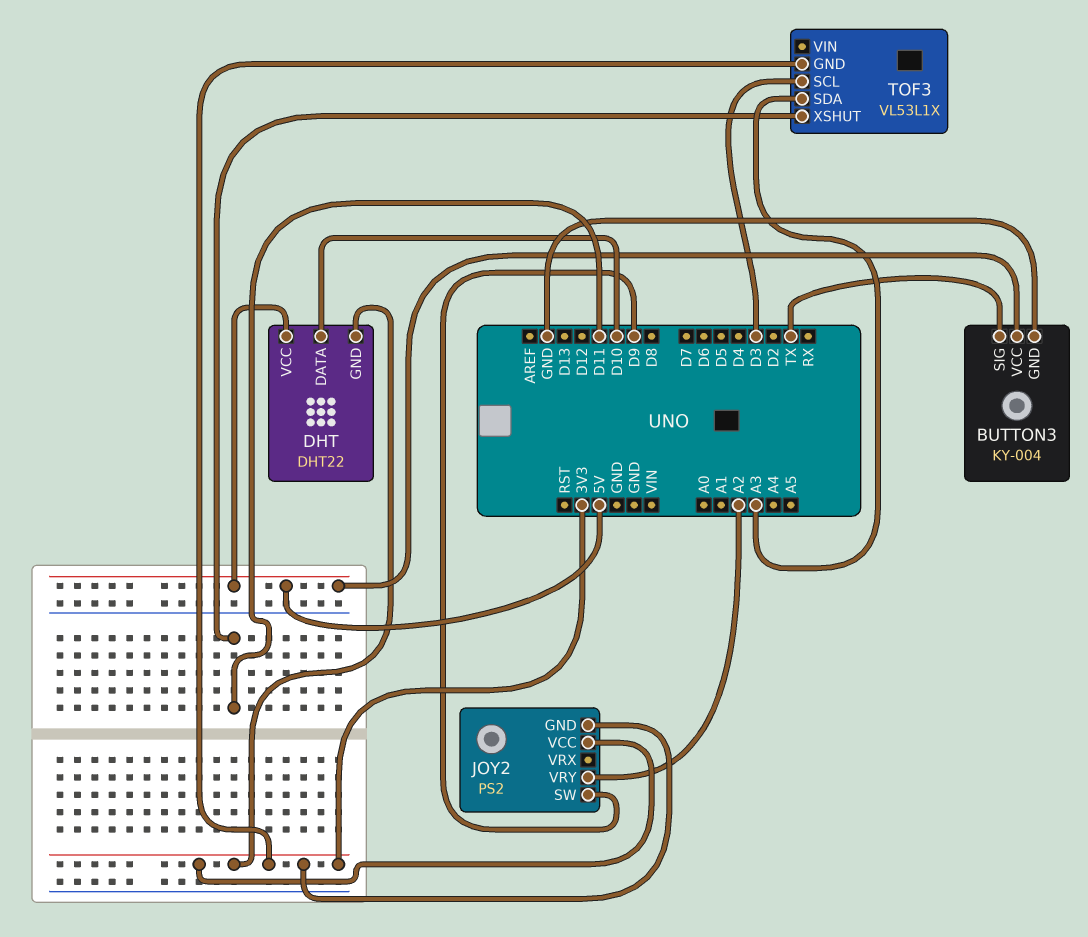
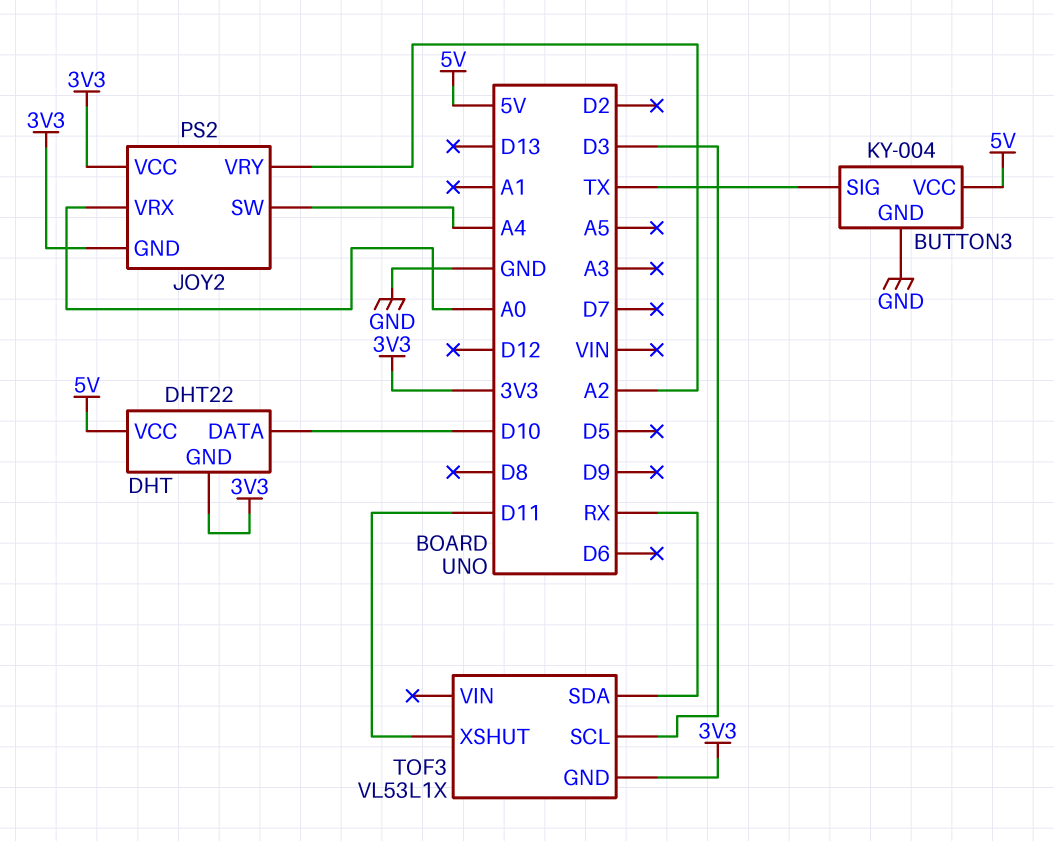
JOY2 pin SW: D9 -> A4
JOY2 pin VRX: none -> A0
TOF3 pin SDA: A3 -> RX

